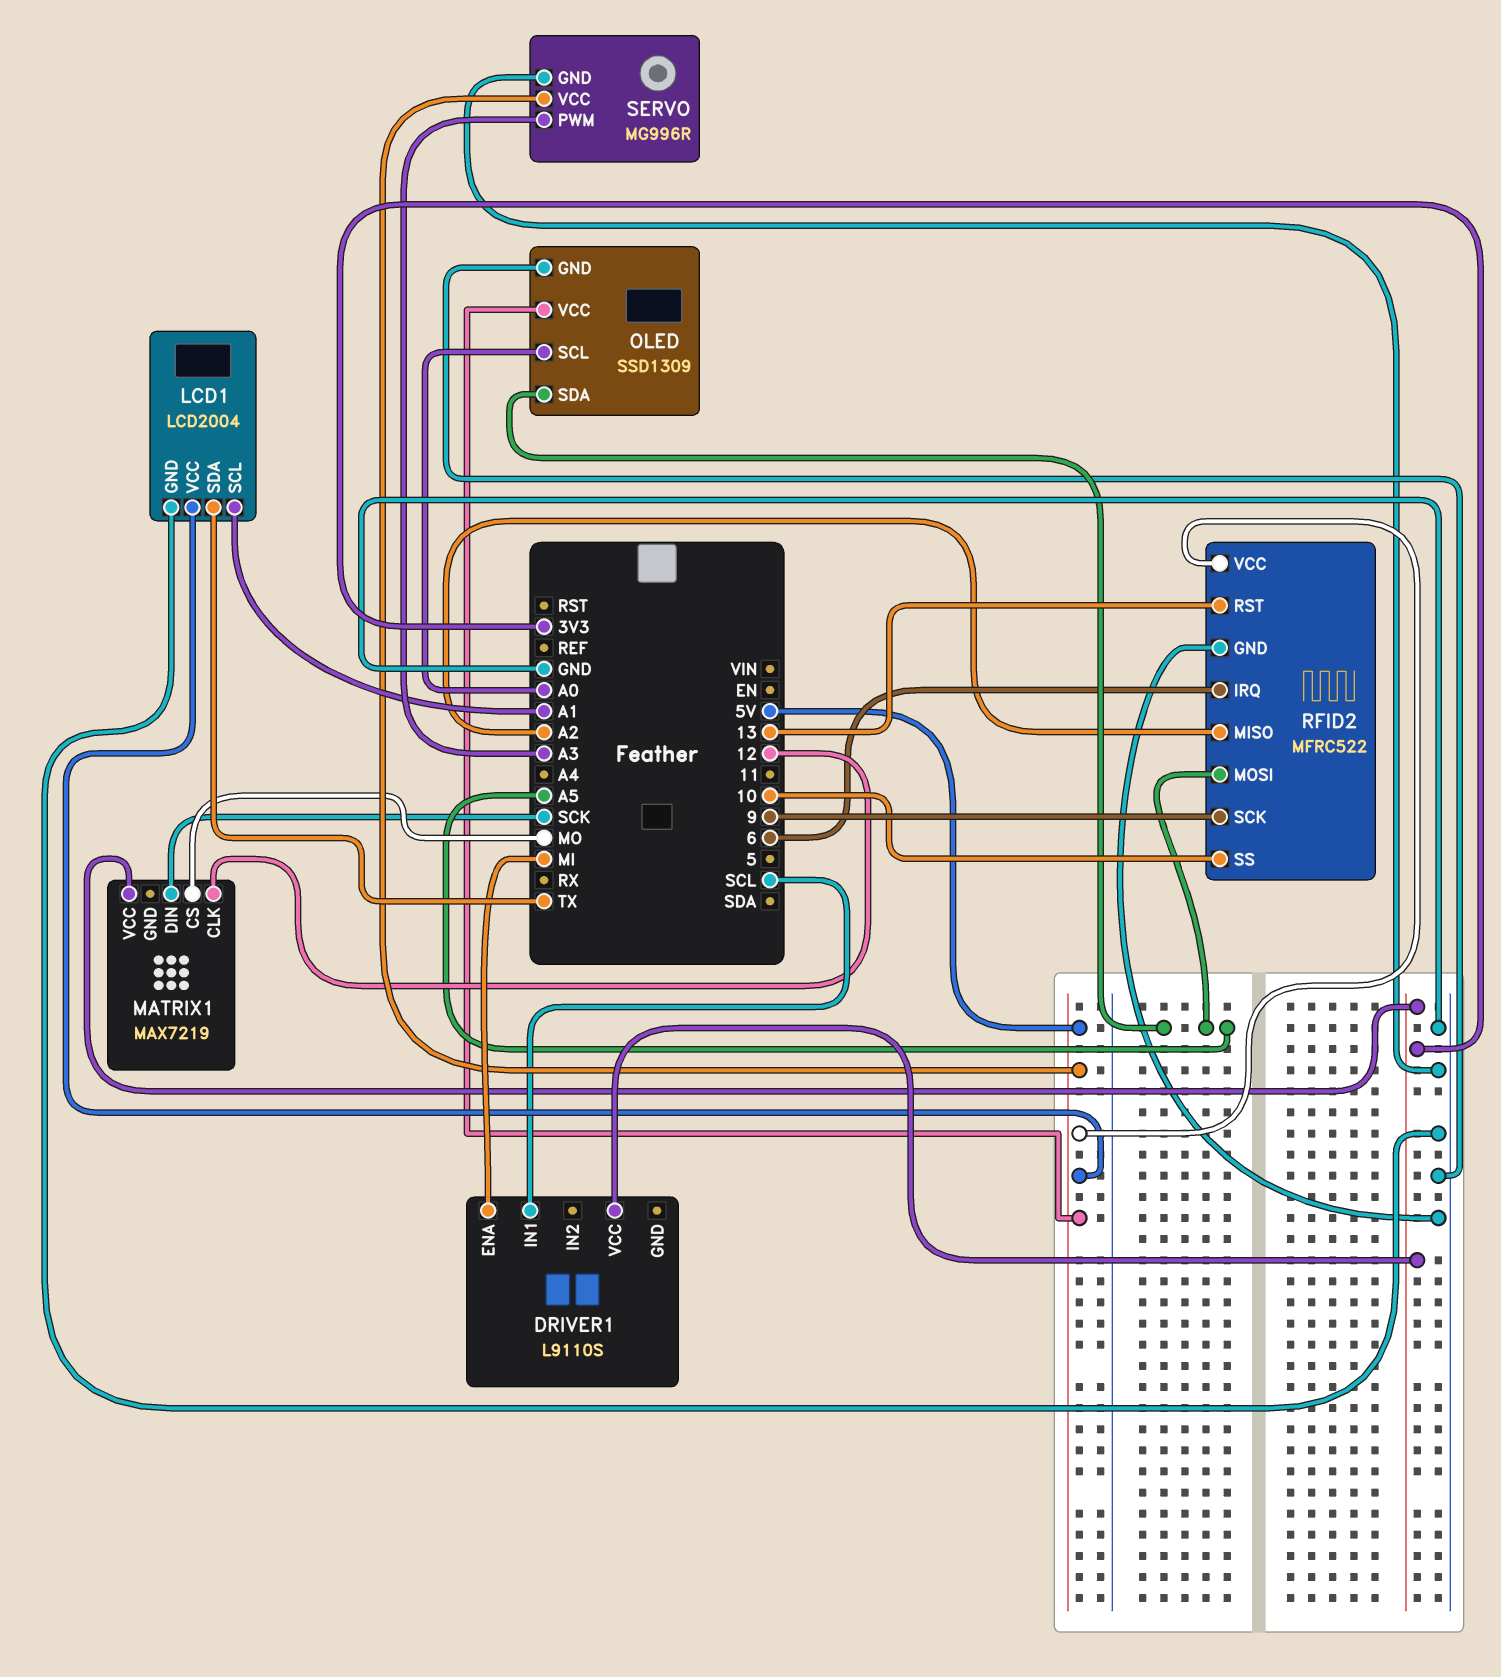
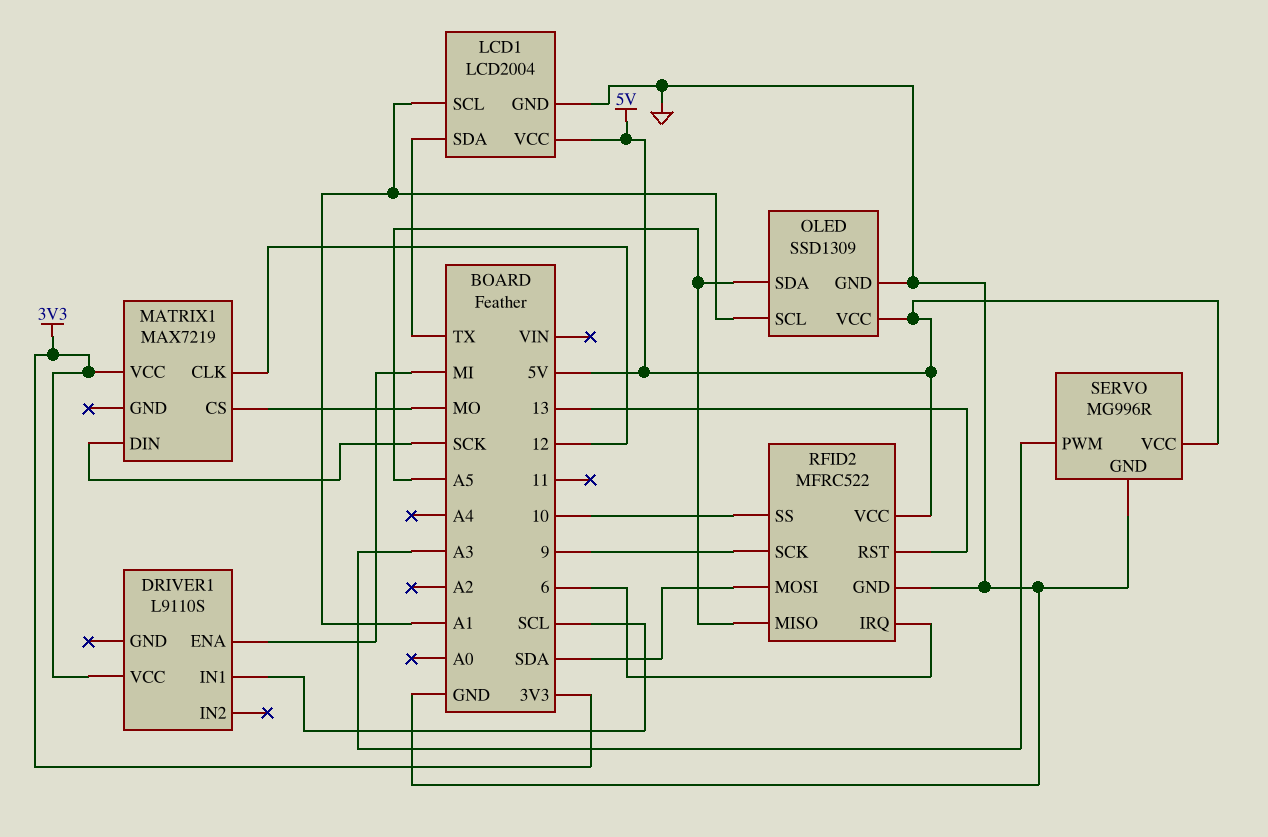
OLED pin SCL: A0 -> A1
RFID2 pin MISO: A2 -> A5
RFID2 pin MOSI: A5 -> SDA

